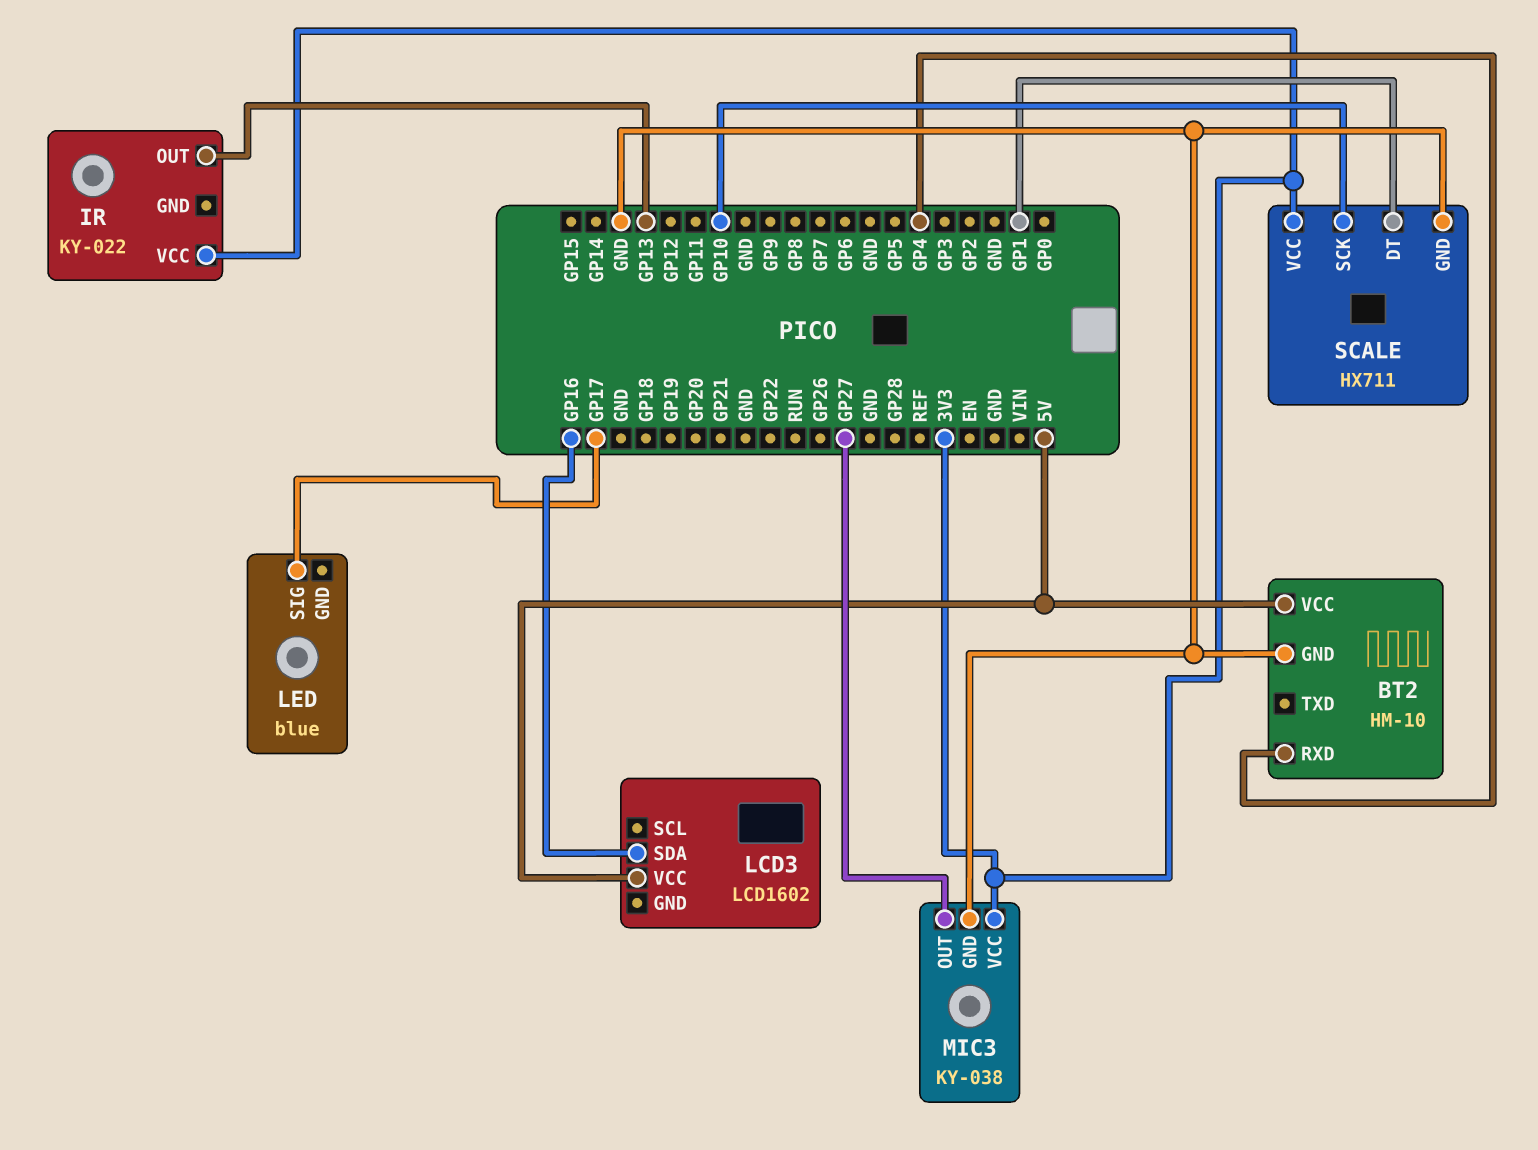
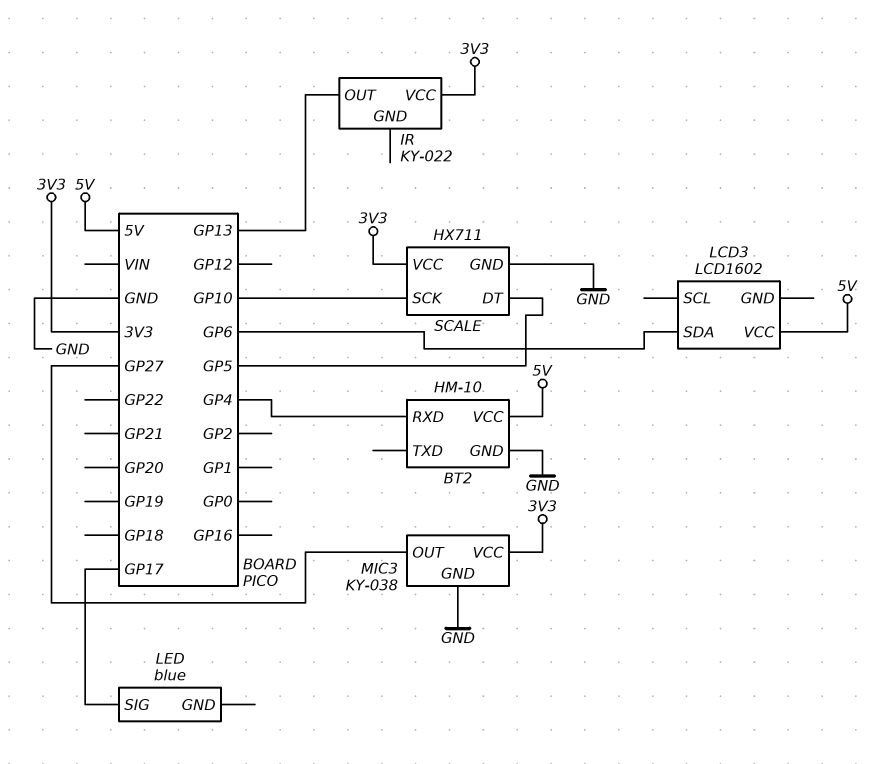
LCD3 pin SDA: GP16 -> GP6
SCALE pin DT: GP1 -> GP5

